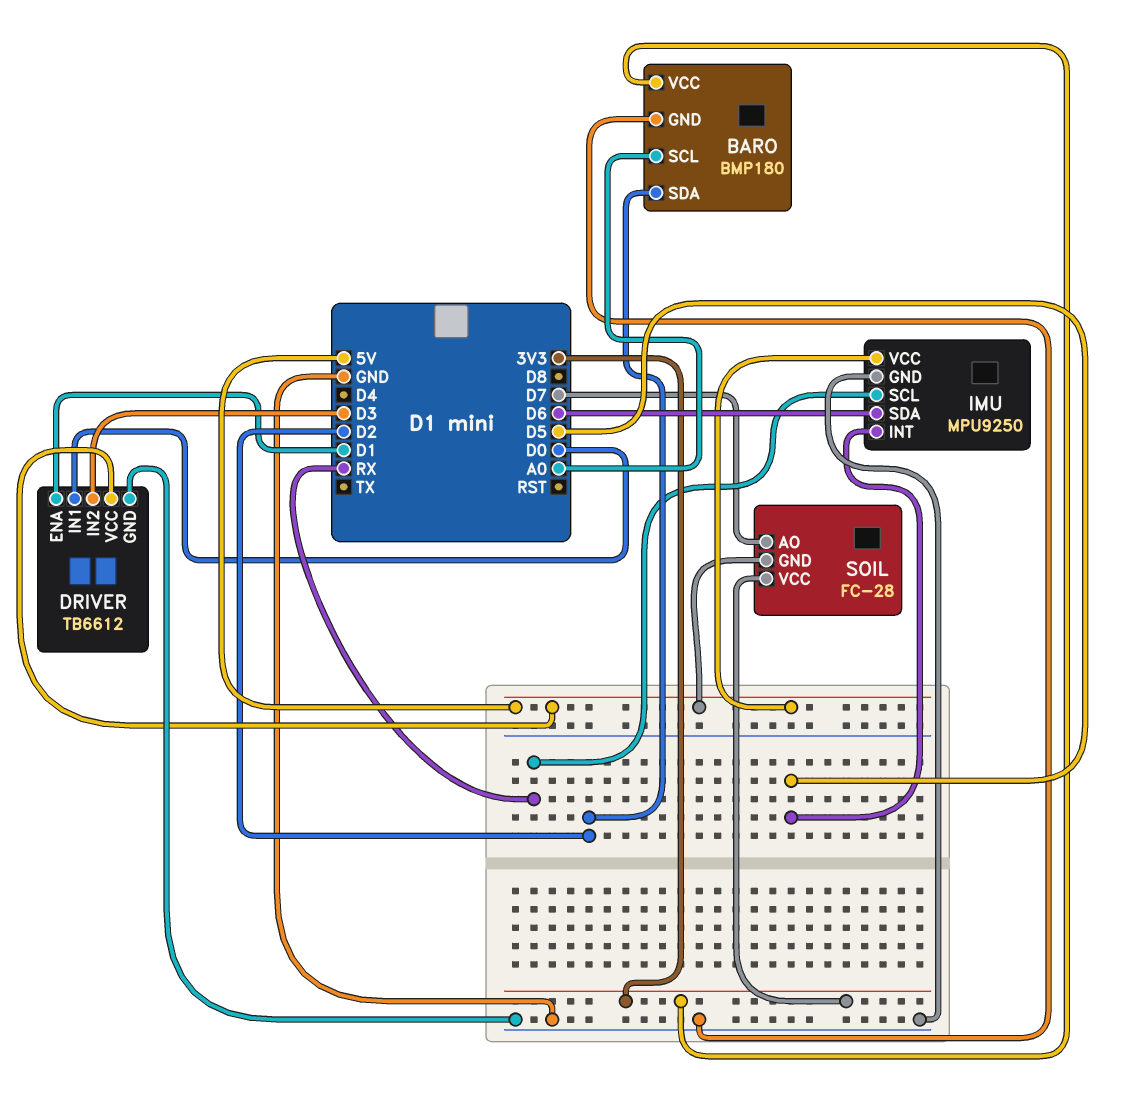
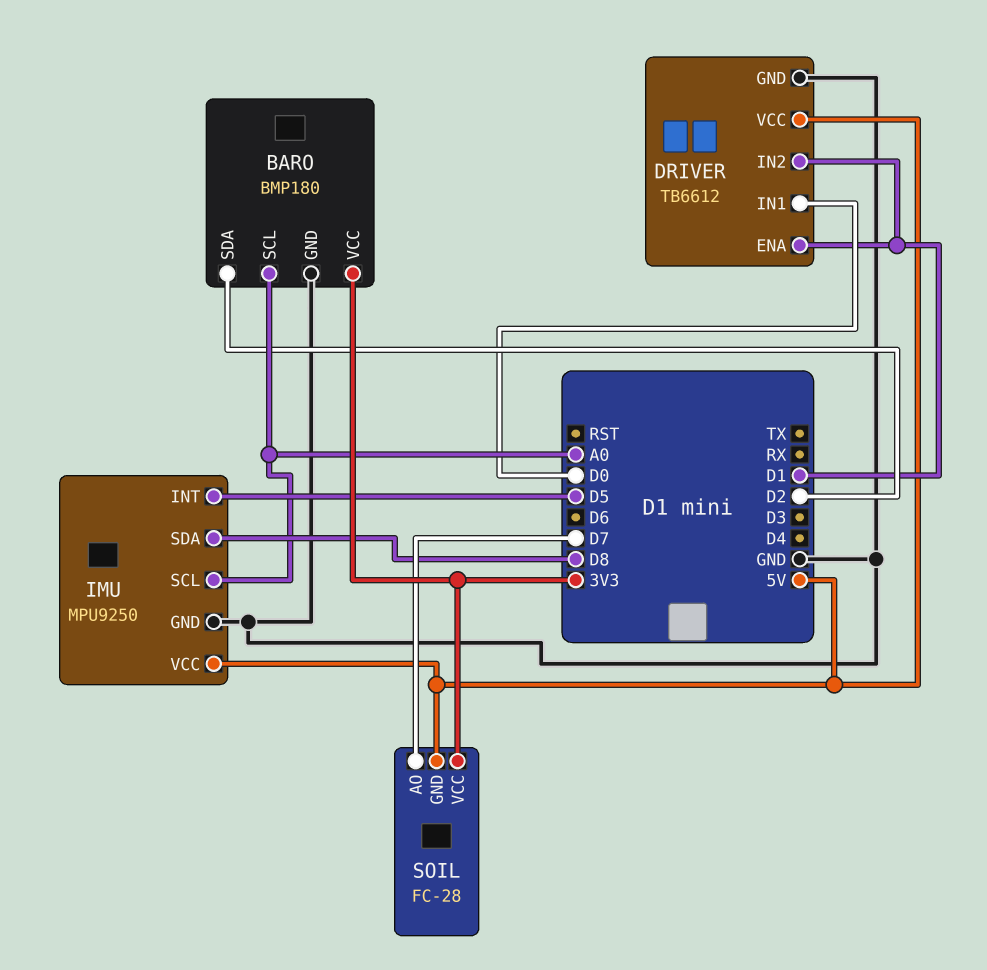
DRIVER pin IN2: D3 -> D1
IMU pin SCL: RX -> A0
IMU pin SDA: D6 -> D8

